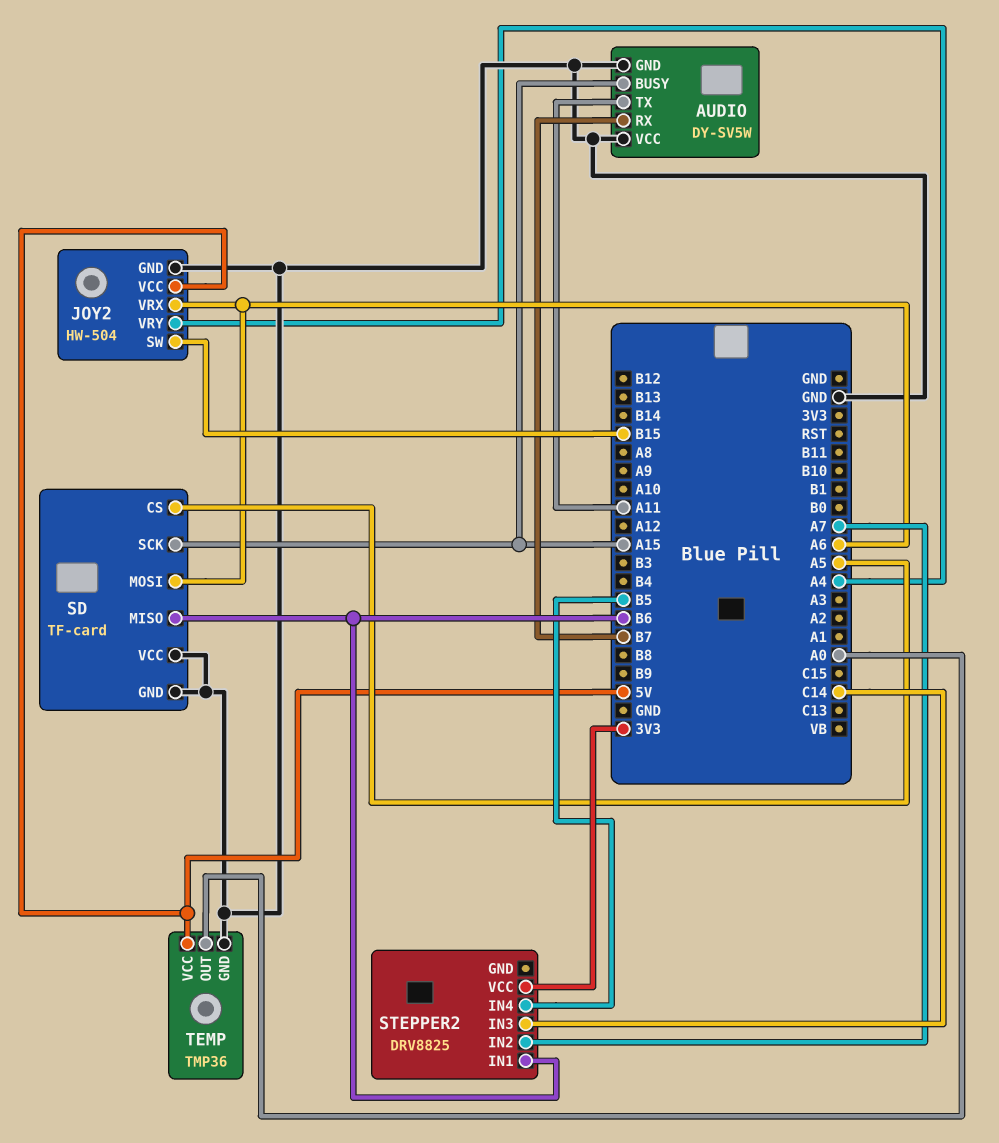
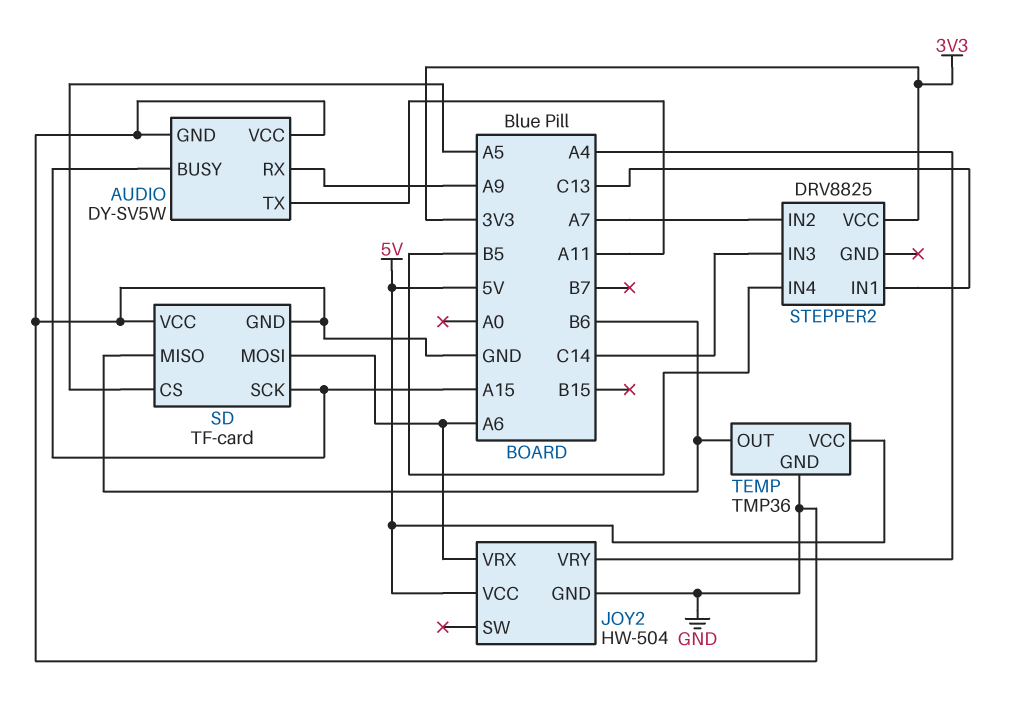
AUDIO pin RX: B7 -> A9
JOY2 pin SW: B15 -> none
STEPPER2 pin IN1: B6 -> C13
TEMP pin OUT: A0 -> B6

